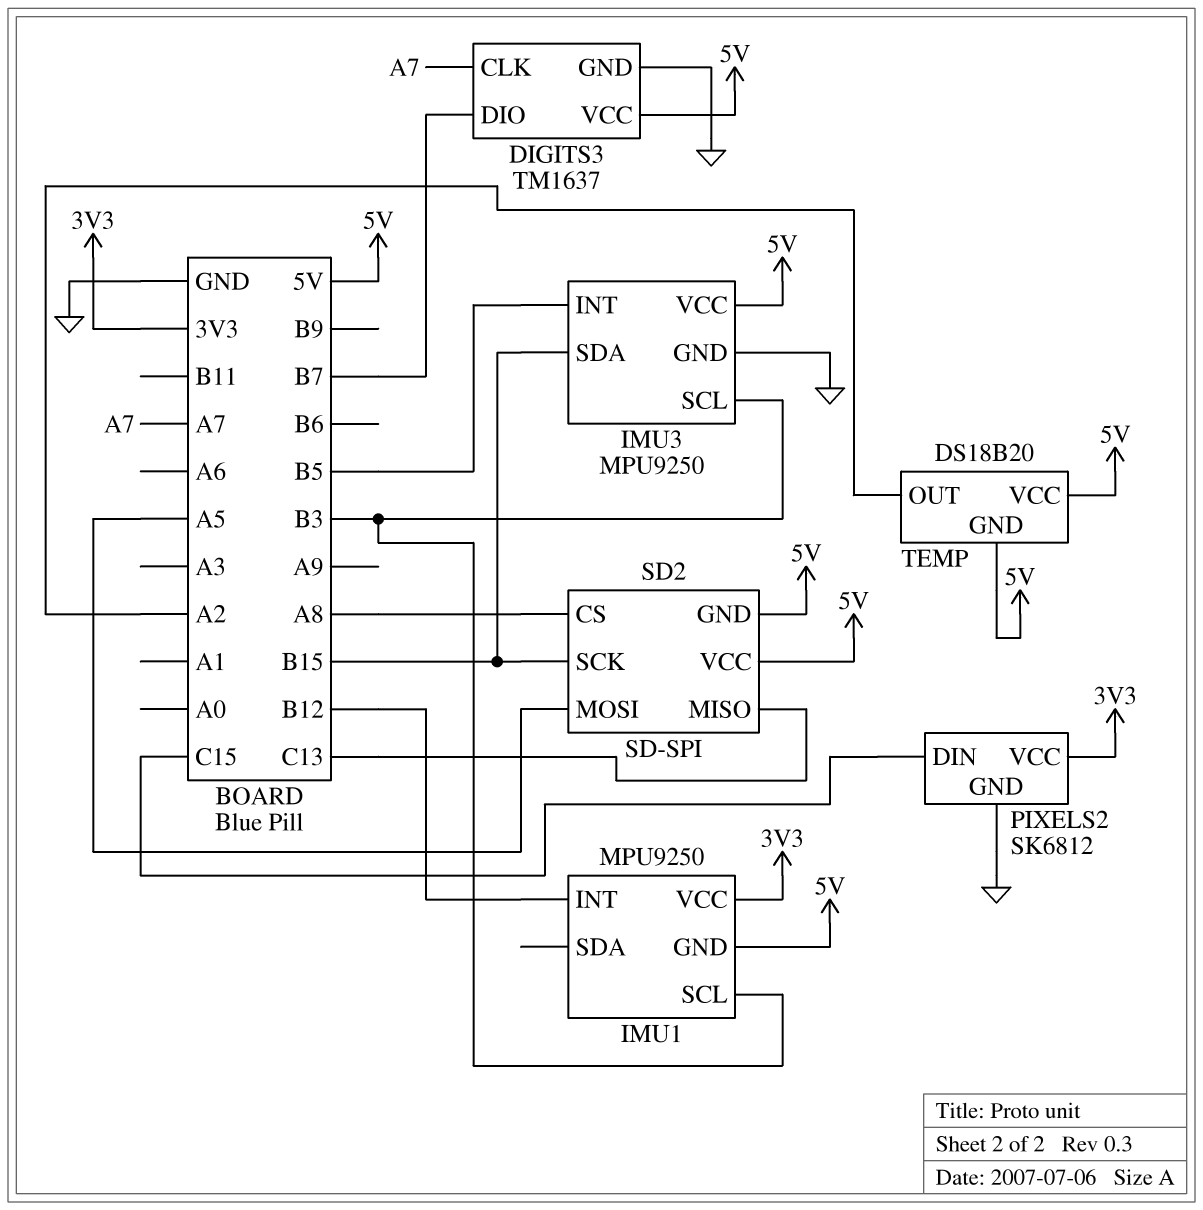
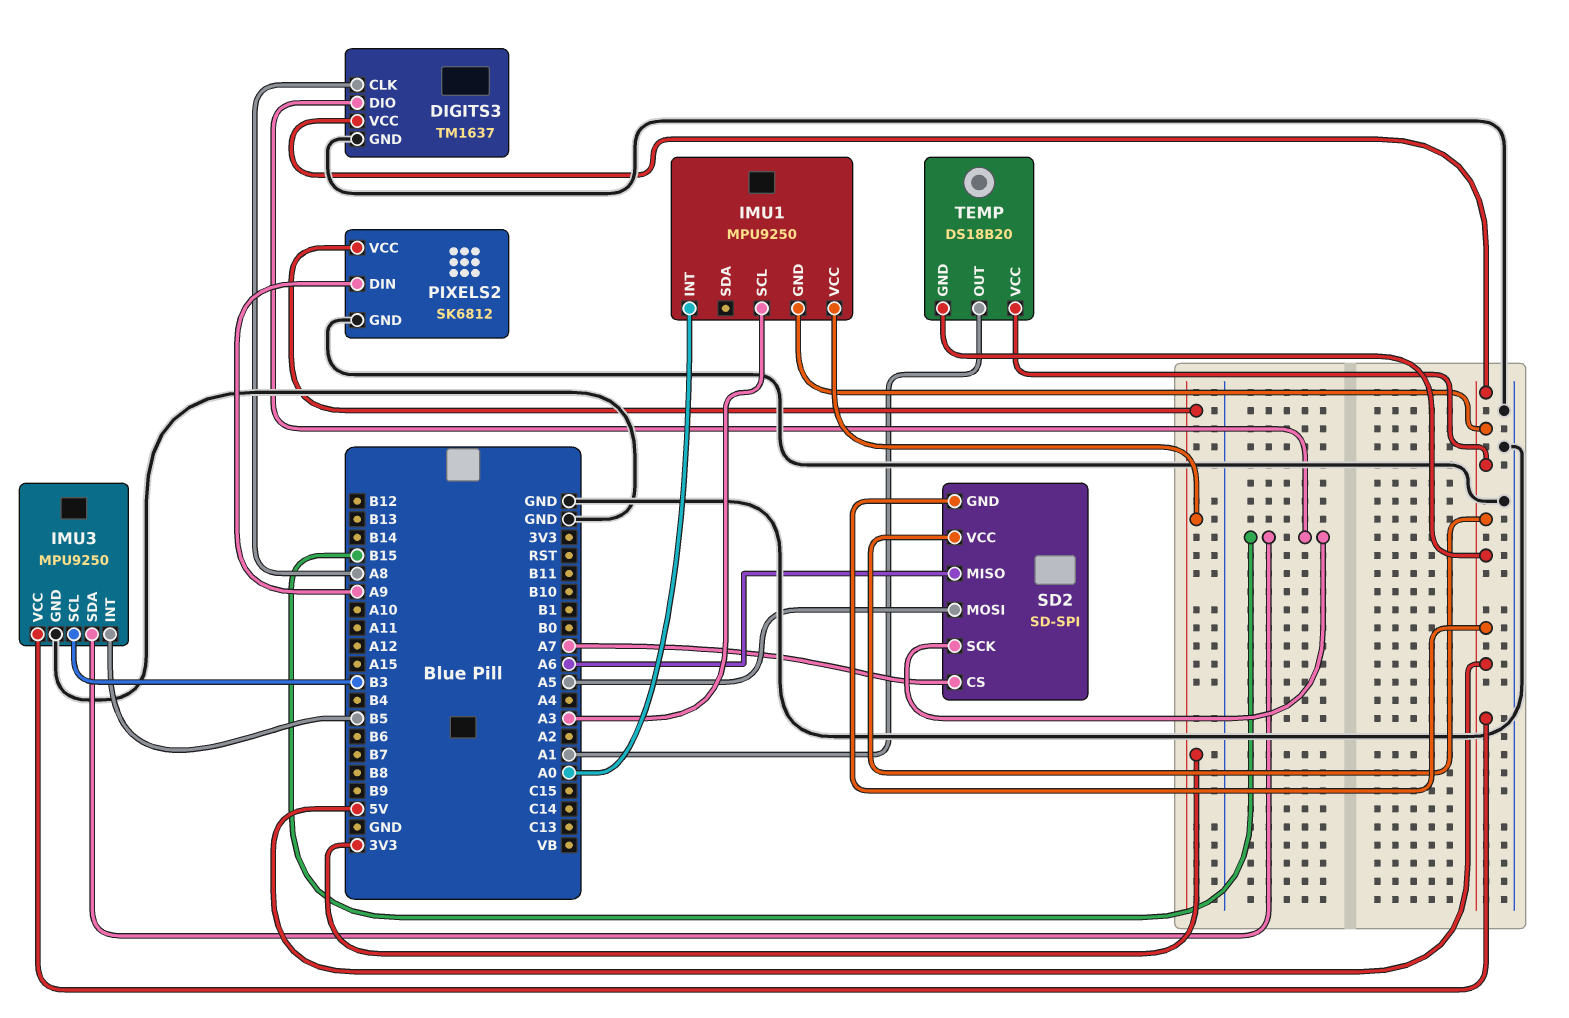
DIGITS3 pin CLK: A7 -> A8
DIGITS3 pin DIO: B7 -> B15
IMU1 pin INT: B12 -> A0
IMU1 pin SCL: B3 -> A3
PIXELS2 pin DIN: C15 -> A9
SD2 pin CS: A8 -> A7
SD2 pin MISO: C13 -> A6
TEMP pin OUT: A2 -> A1

